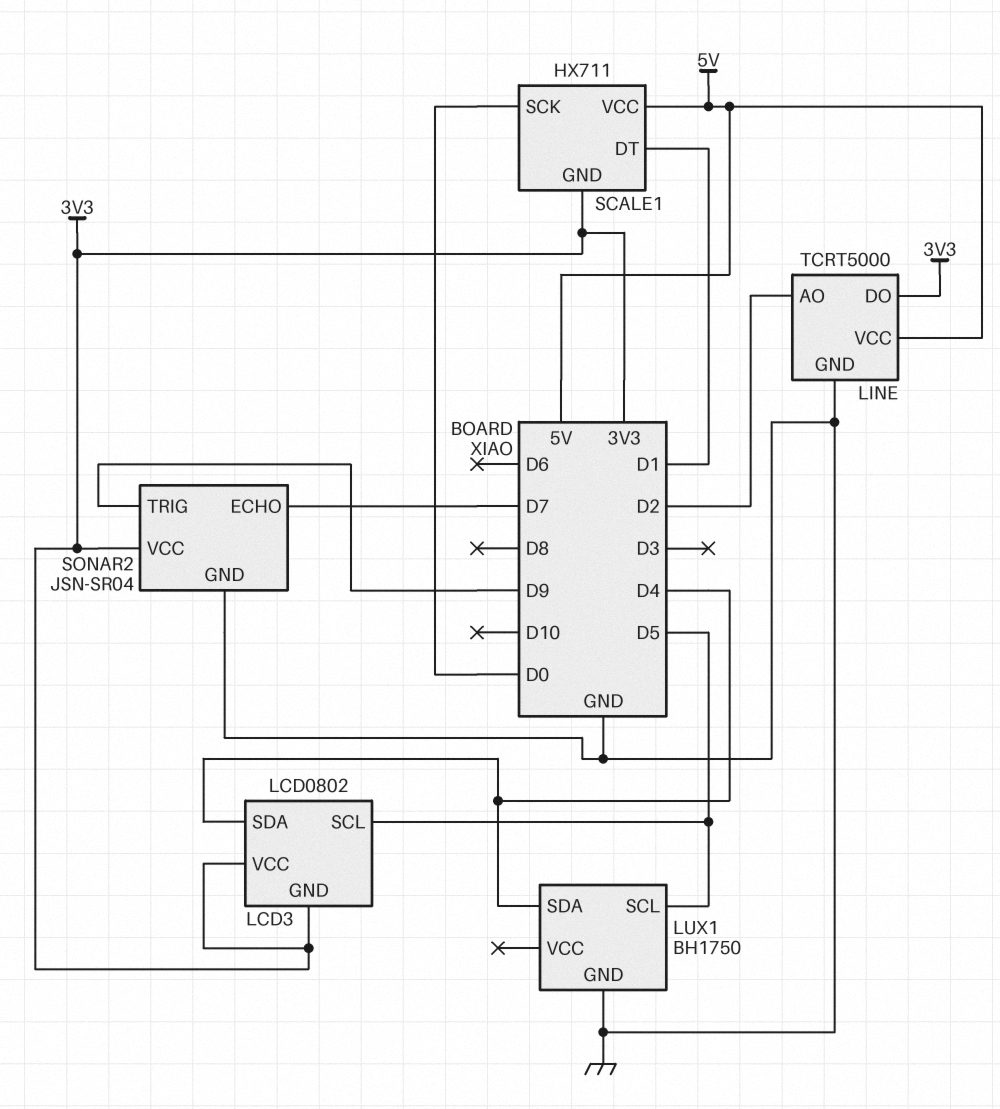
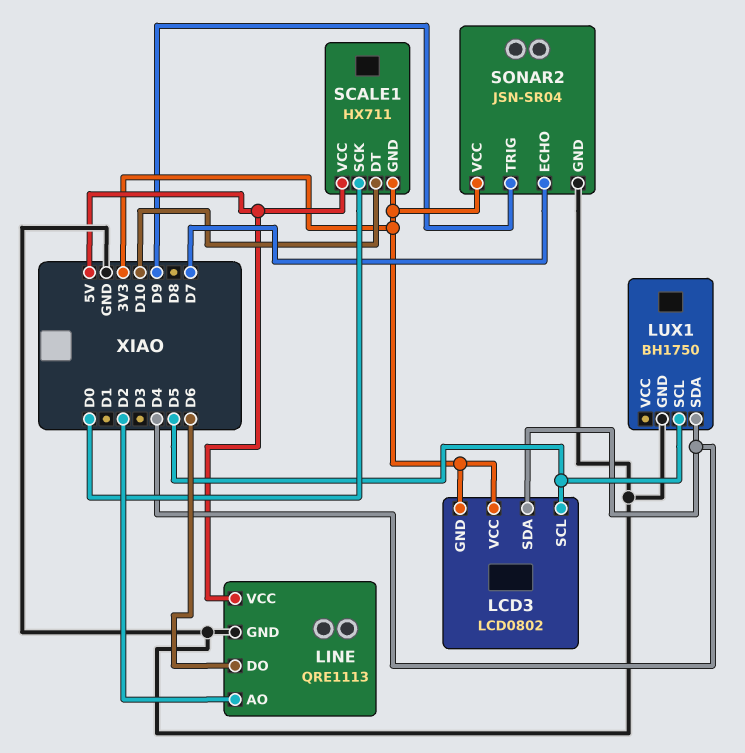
LINE: TCRT5000 -> QRE1113
LINE pin DO: 3V3 -> D6
SCALE1 pin DT: D1 -> D10

